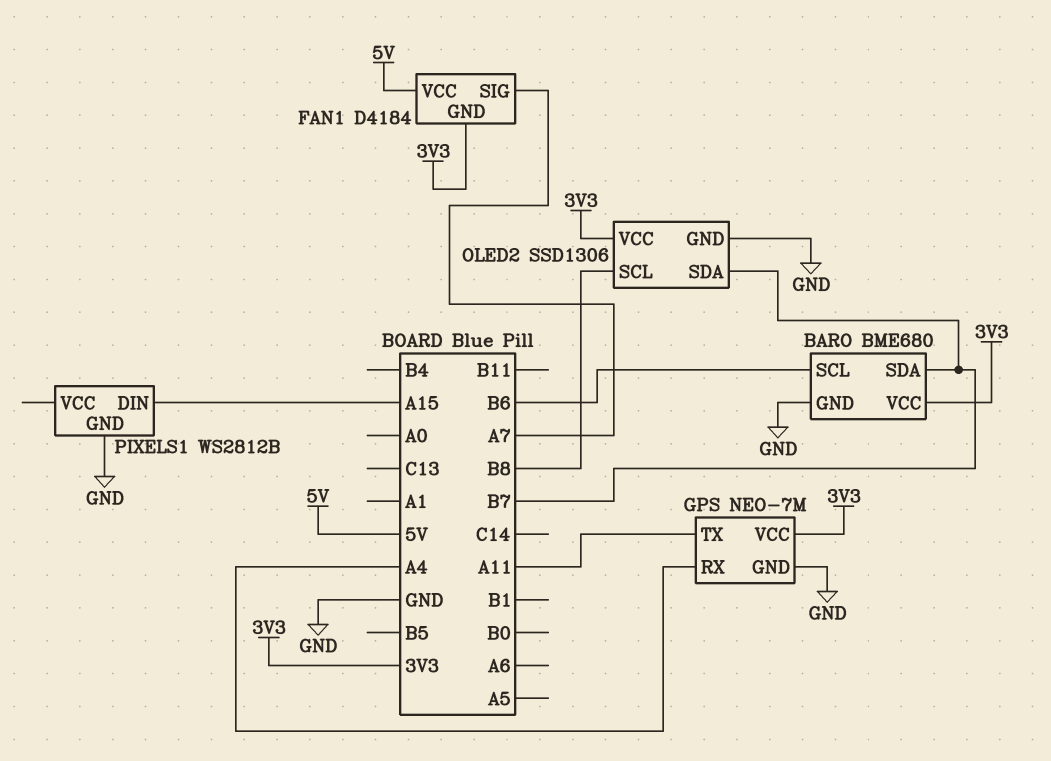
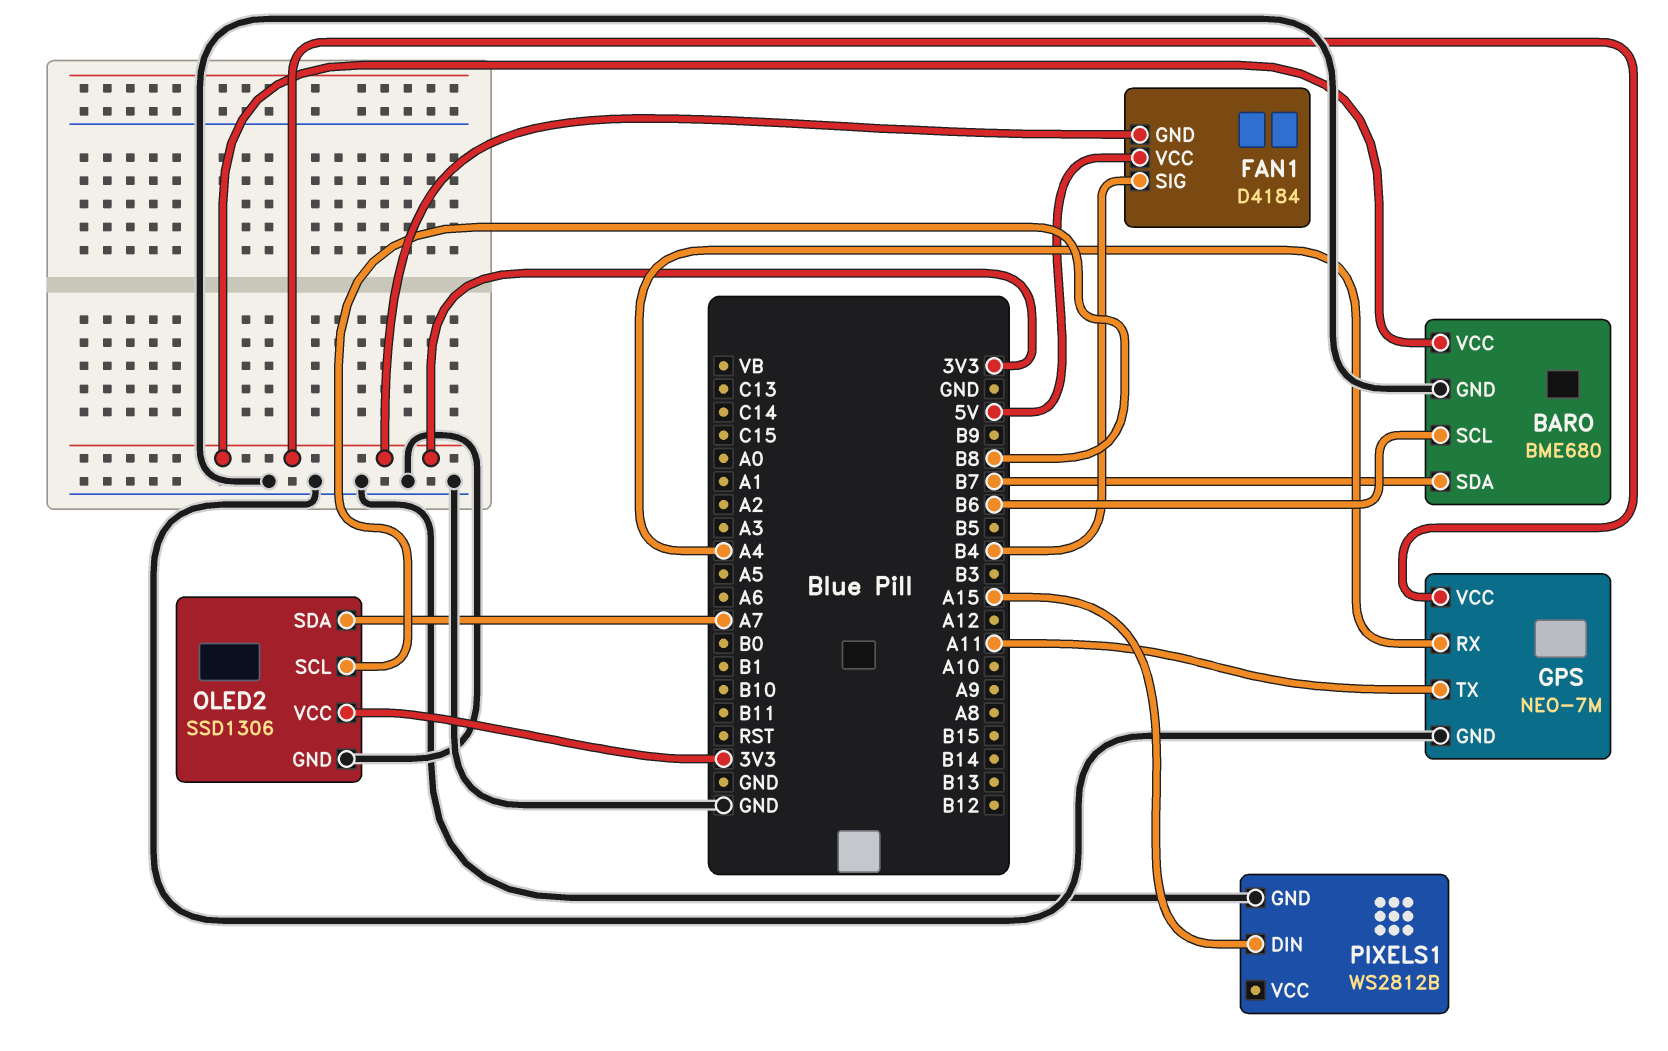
FAN1 pin SIG: A7 -> B4
OLED2 pin SDA: B7 -> A7

